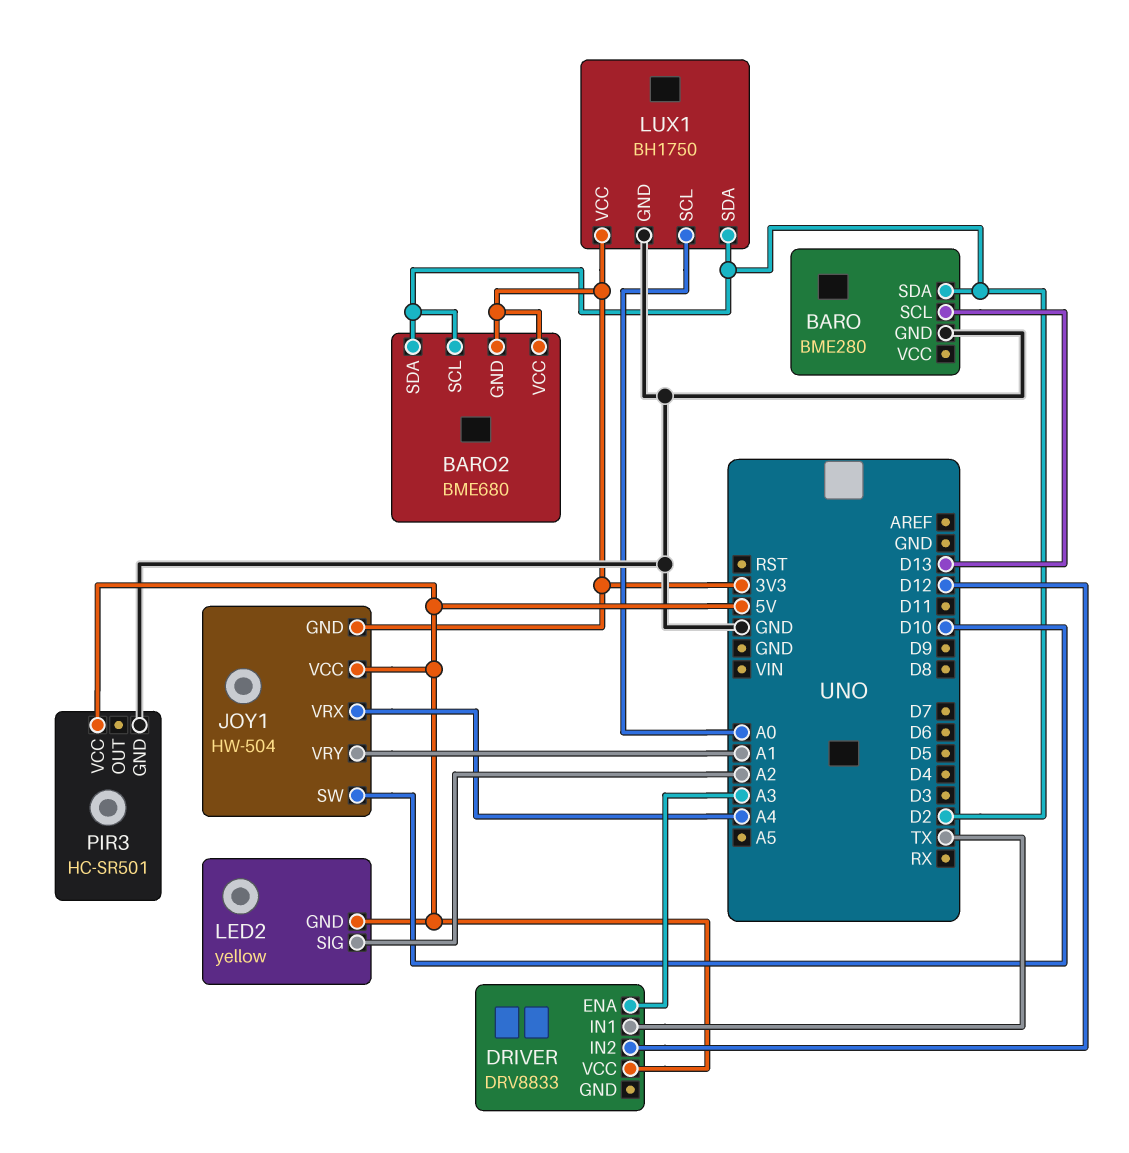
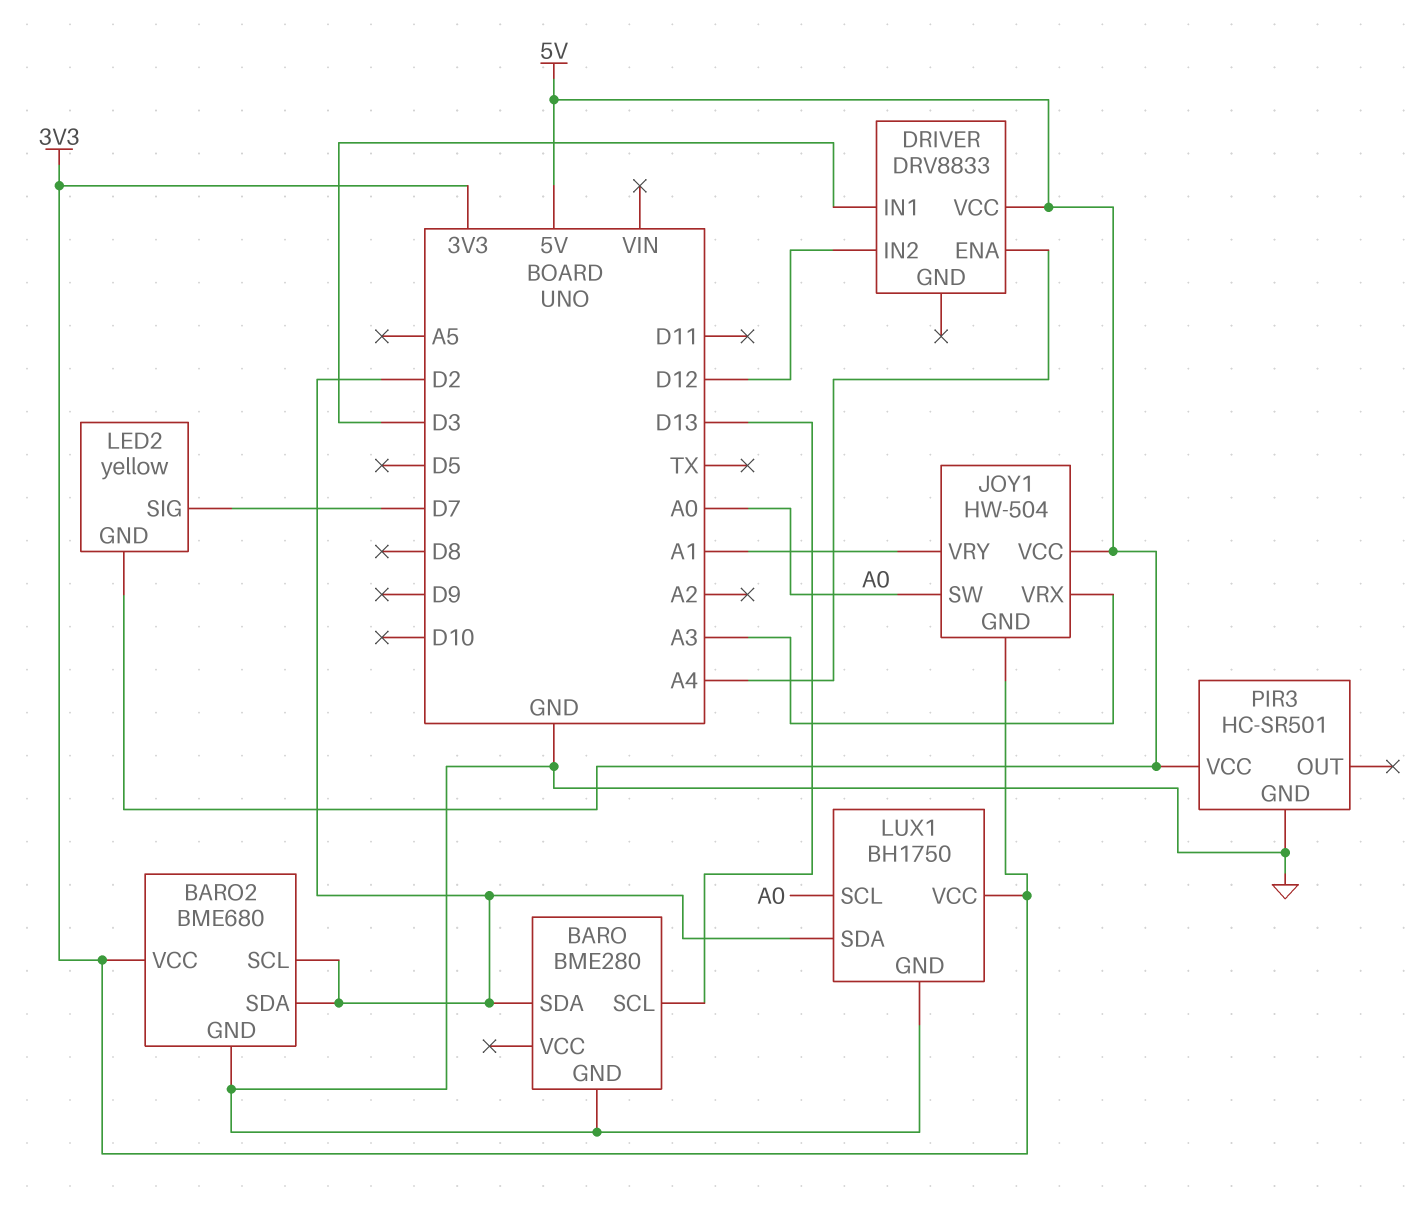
BARO2 pin GND: 3V3 -> GND
DRIVER pin ENA: A3 -> A4
DRIVER pin IN1: TX -> D3
JOY1 pin SW: D10 -> A0
JOY1 pin VRX: A4 -> A3
LED2 pin SIG: A2 -> D7

